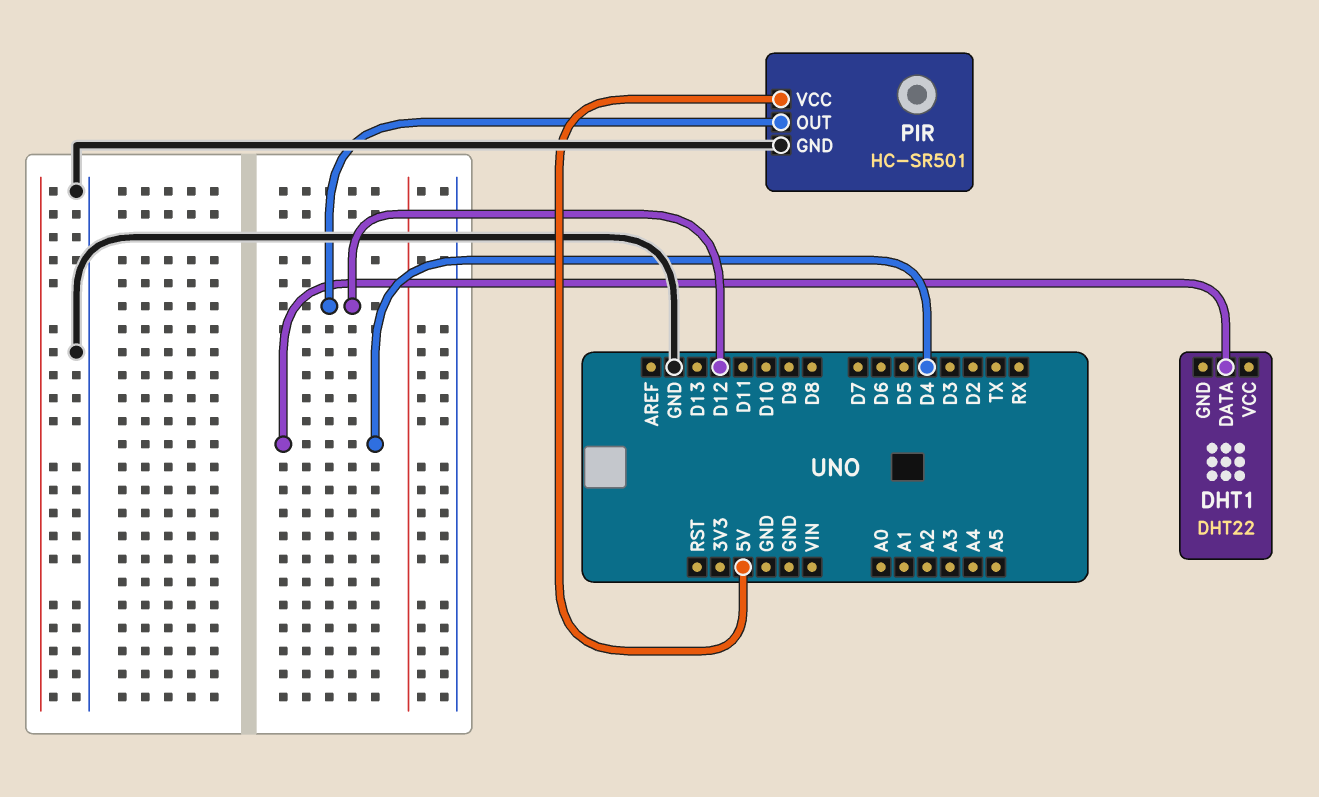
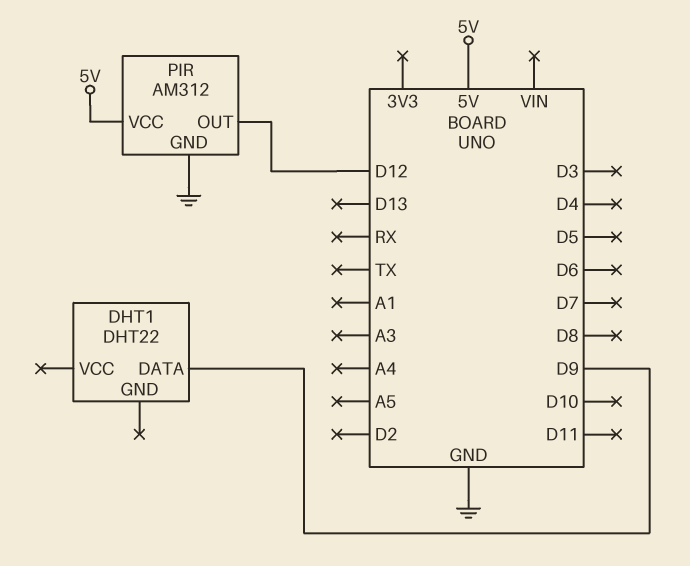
DHT1 pin DATA: D4 -> D9
PIR: HC-SR501 -> AM312

